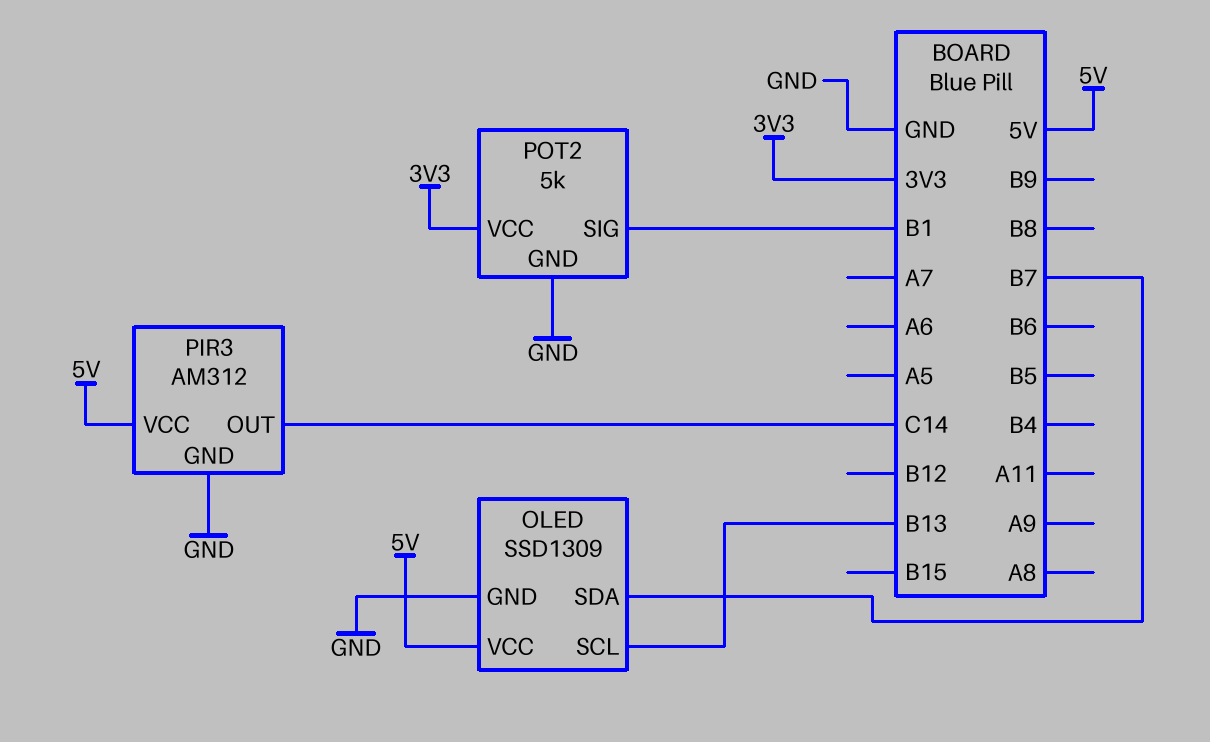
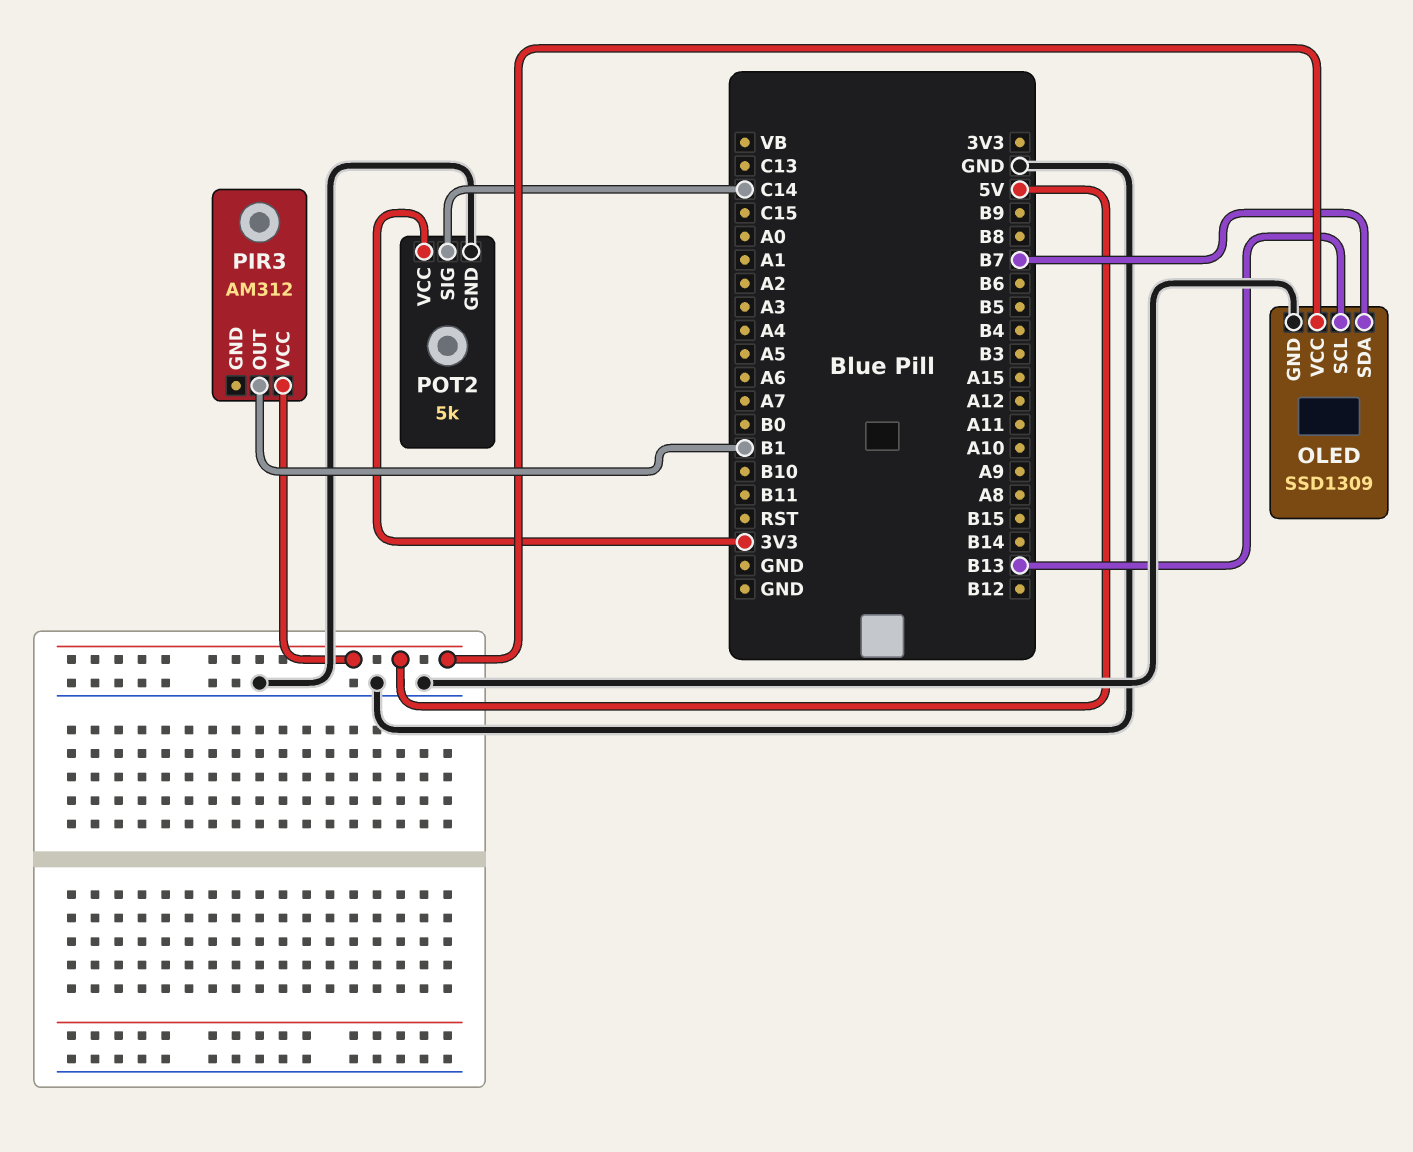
PIR3 pin GND: GND -> none
PIR3 pin OUT: C14 -> B1
POT2 pin SIG: B1 -> C14

